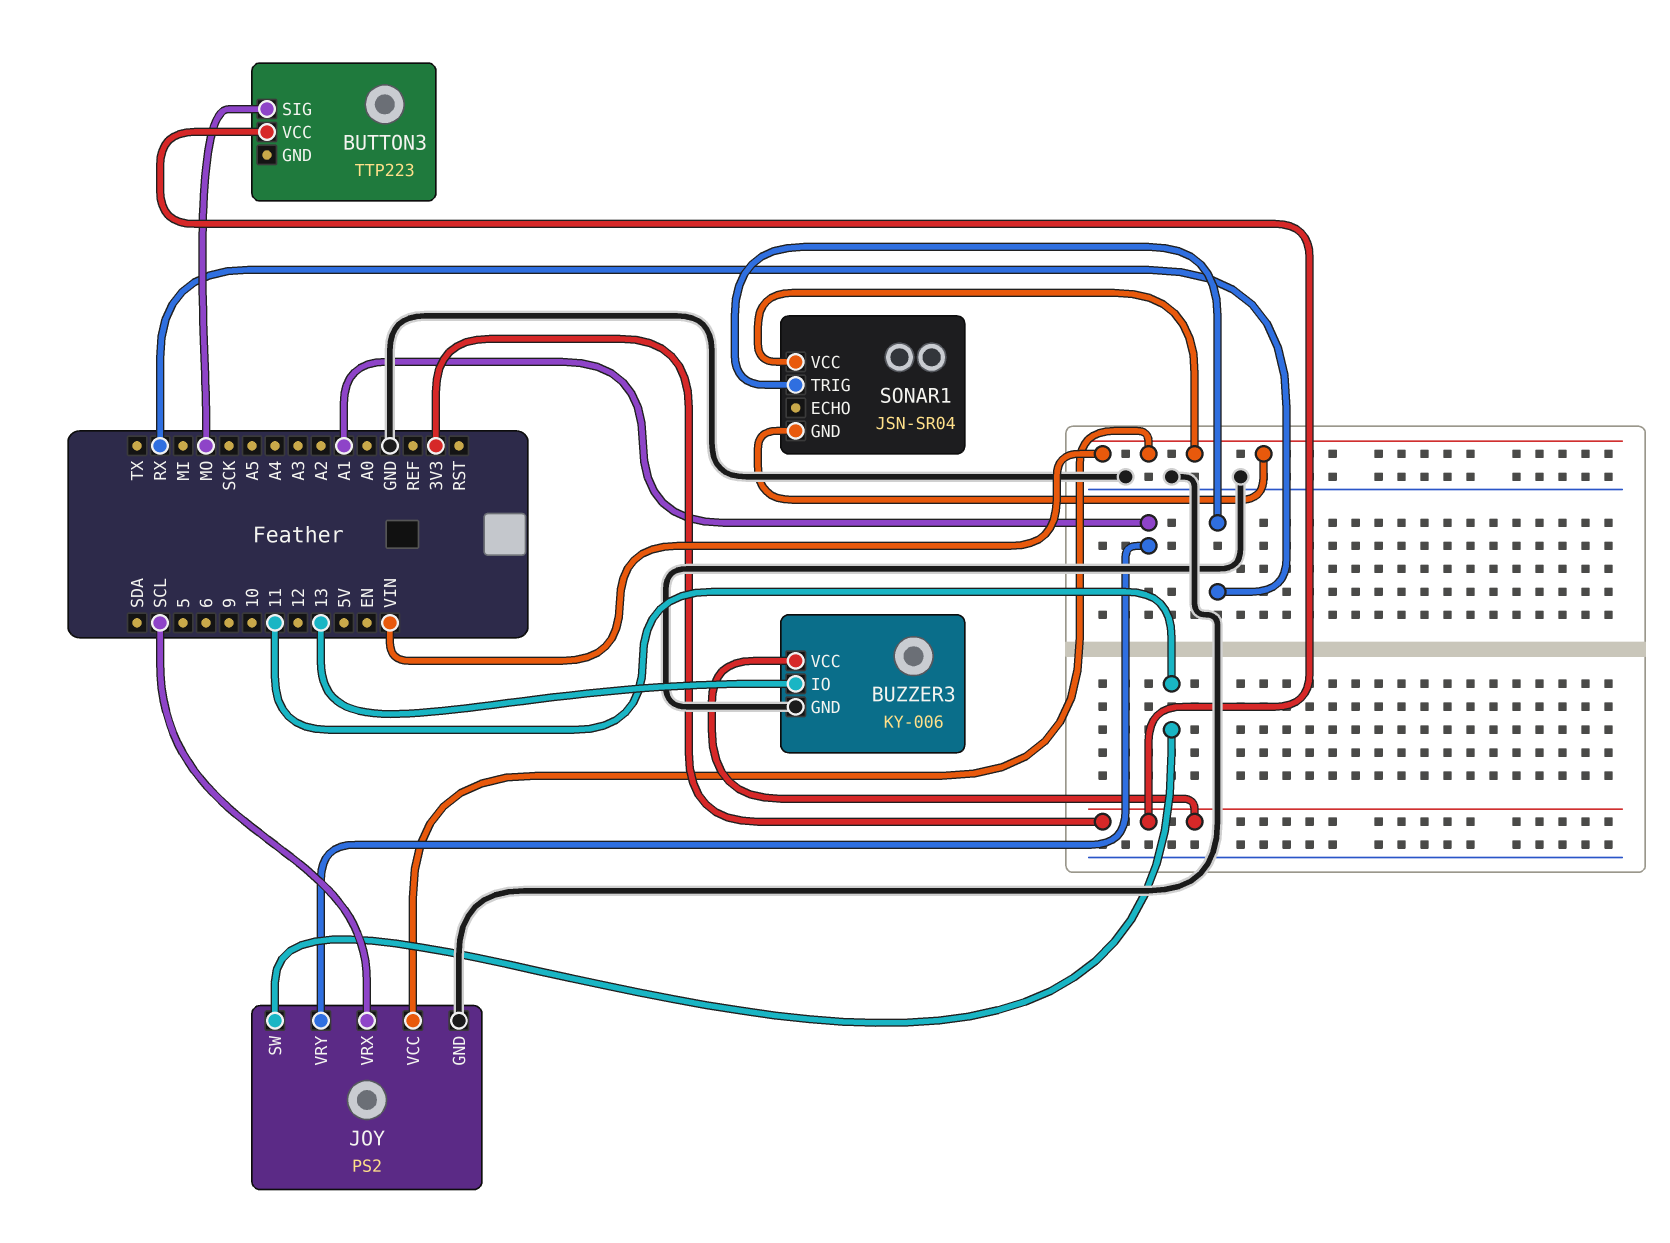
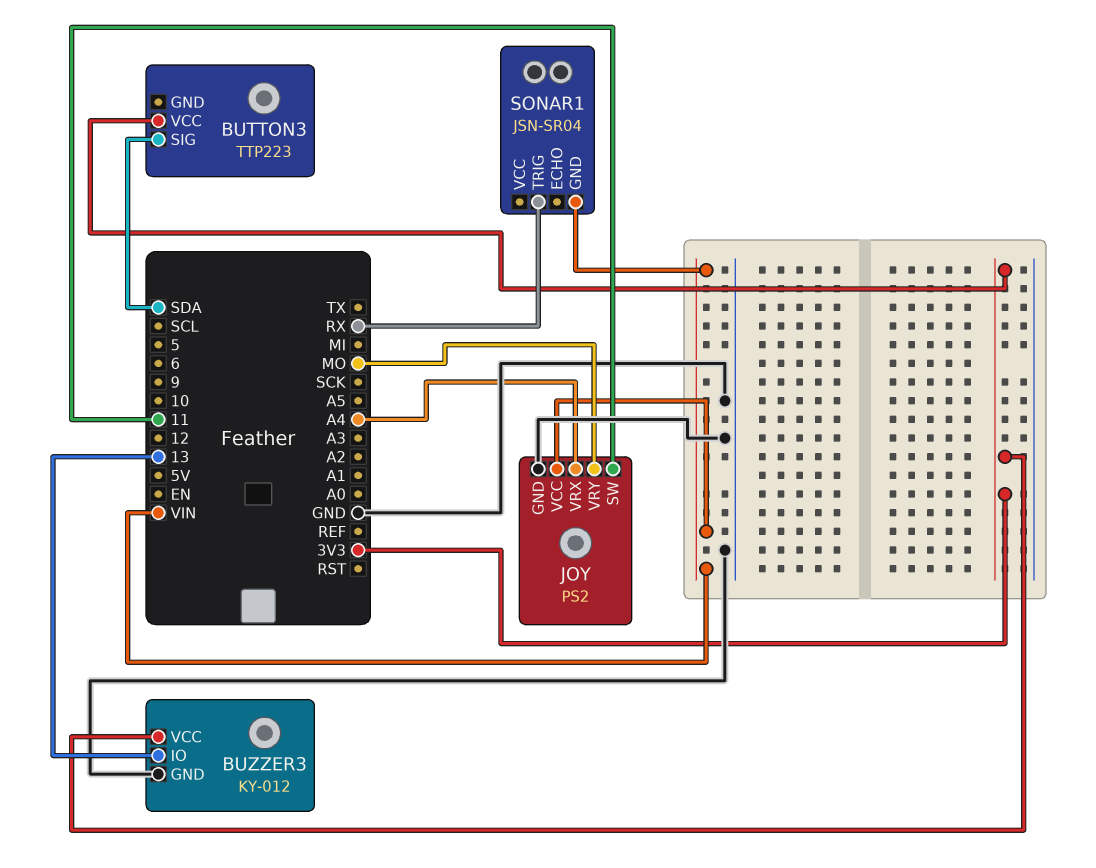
BUTTON3 pin SIG: MO -> SDA
BUZZER3: KY-006 -> KY-012
JOY pin VRX: SCL -> A4
JOY pin VRY: A1 -> MO
SONAR1 pin VCC: VIN -> none

